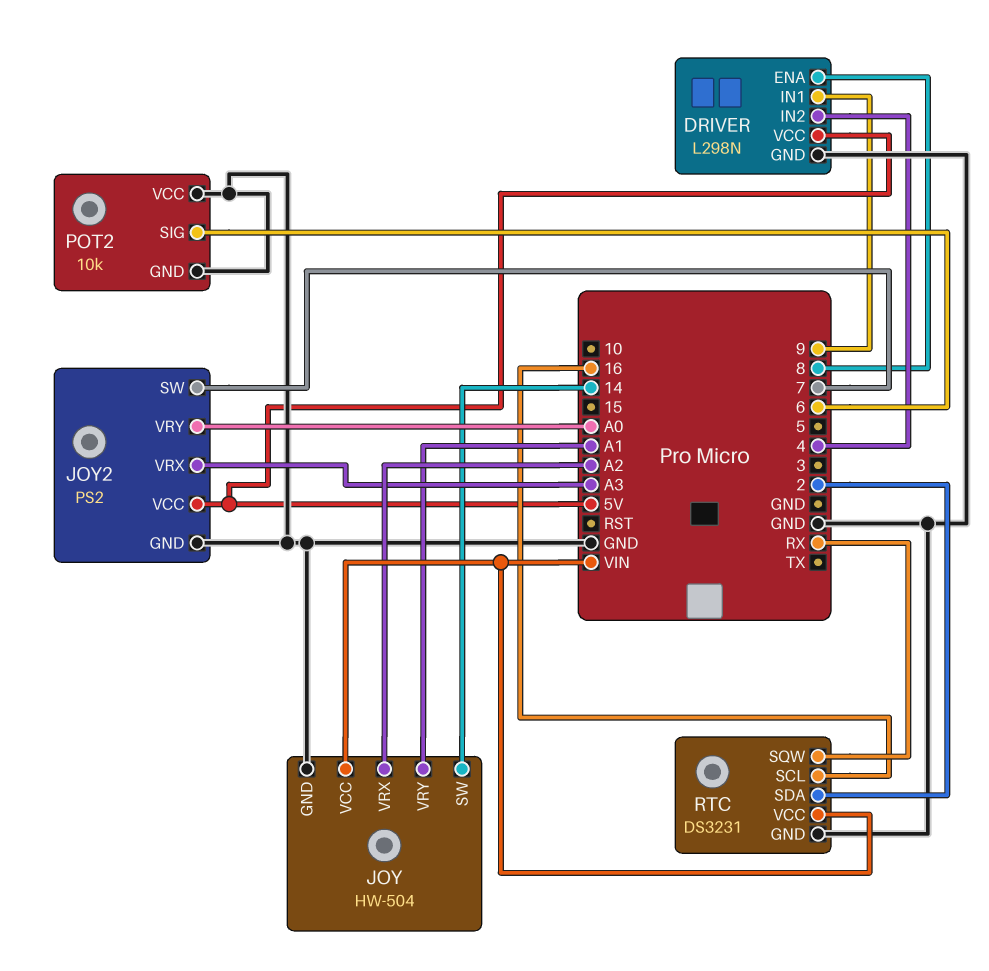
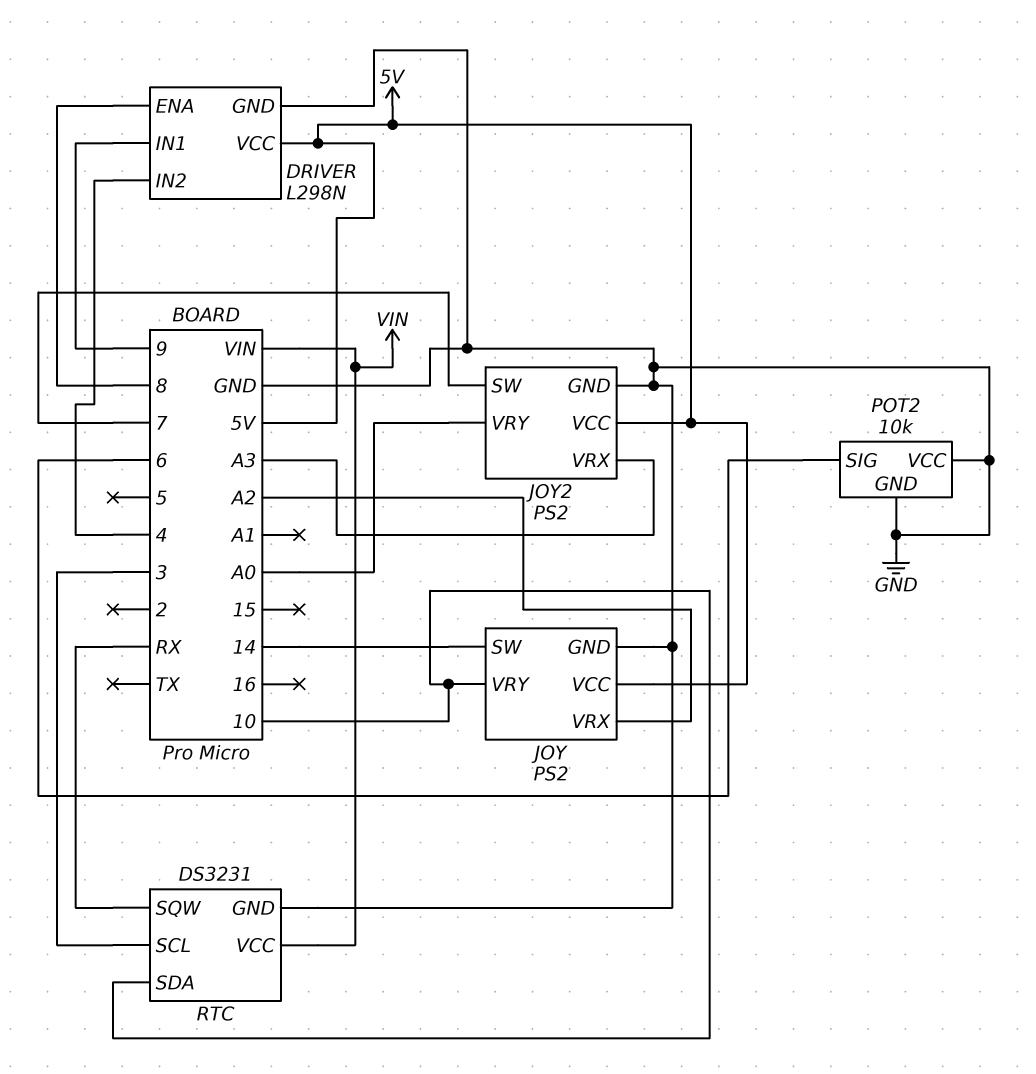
JOY: HW-504 -> PS2
JOY pin VCC: VIN -> 5V
JOY pin VRY: A1 -> 10
RTC pin SCL: 16 -> 3
RTC pin SDA: 2 -> 10

